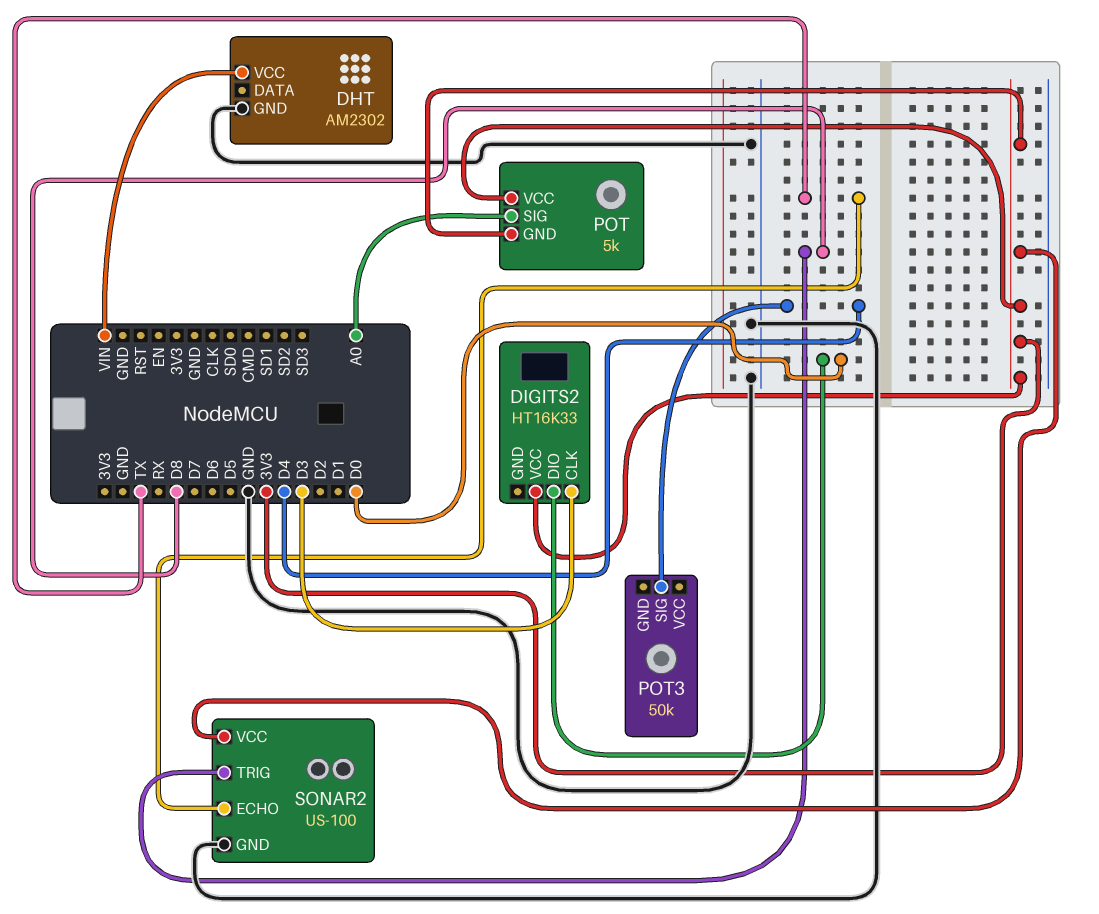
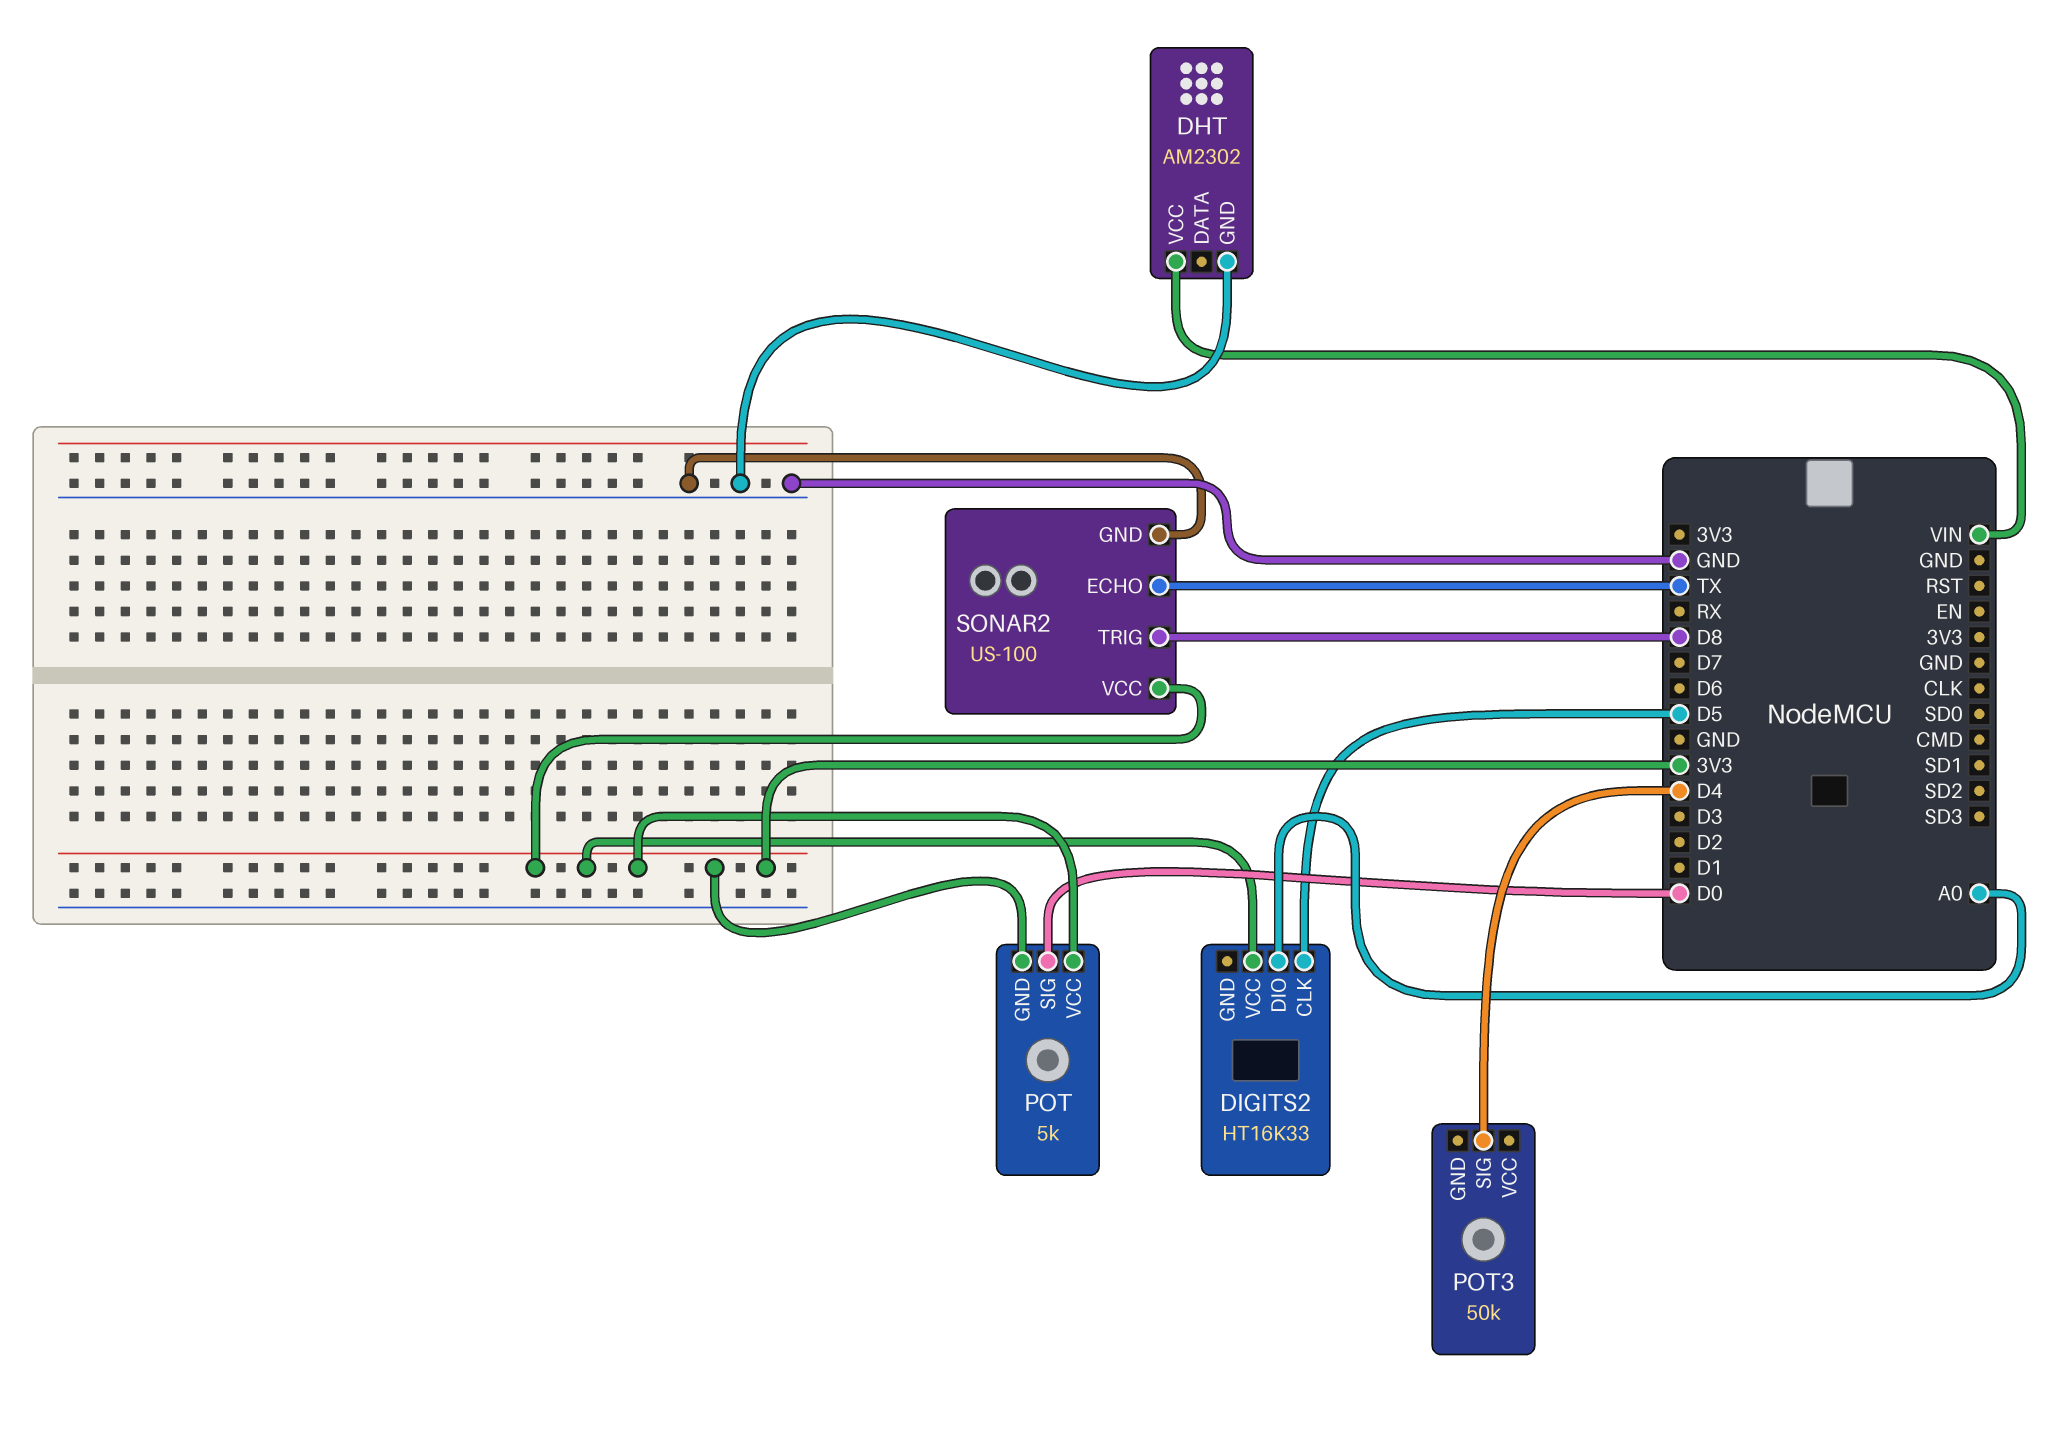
DIGITS2 pin CLK: D3 -> D5
DIGITS2 pin DIO: D0 -> A0
POT pin SIG: A0 -> D0

